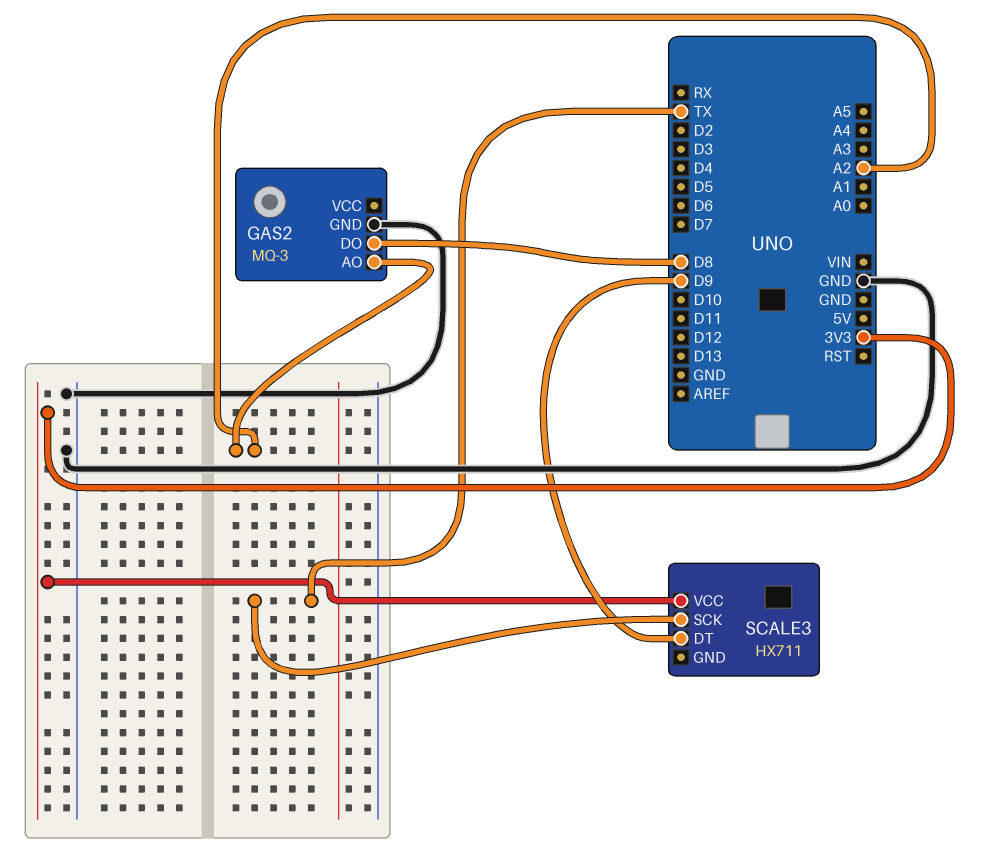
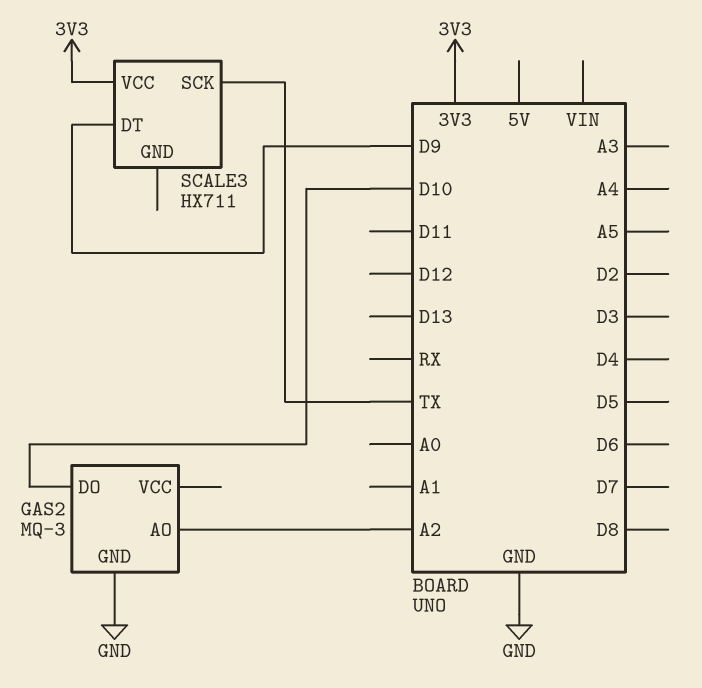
GAS2 pin DO: D8 -> D10

